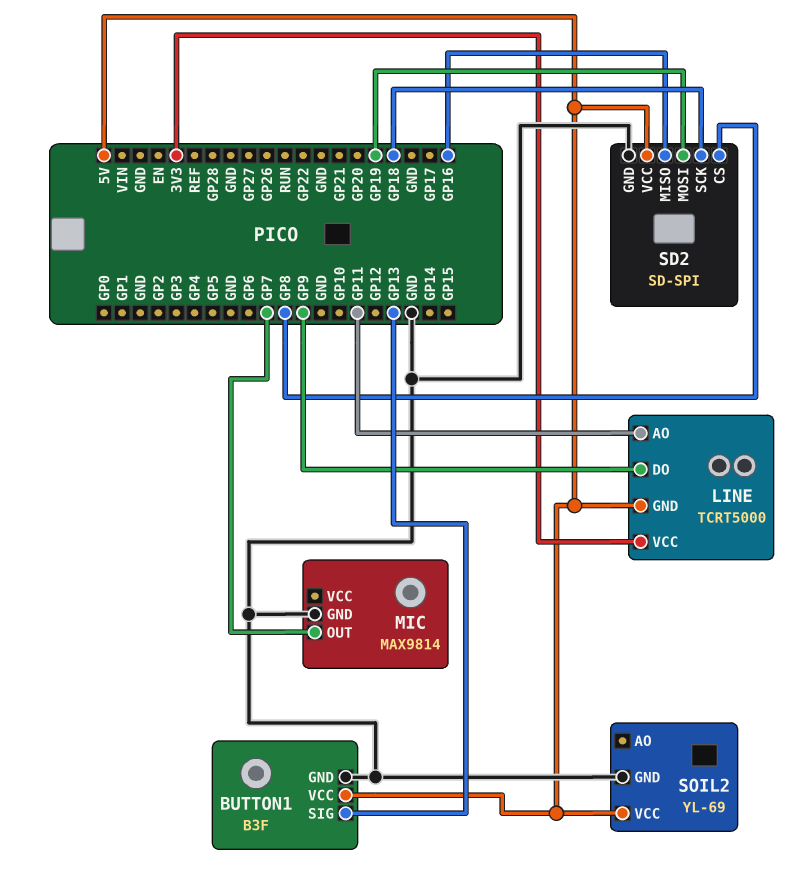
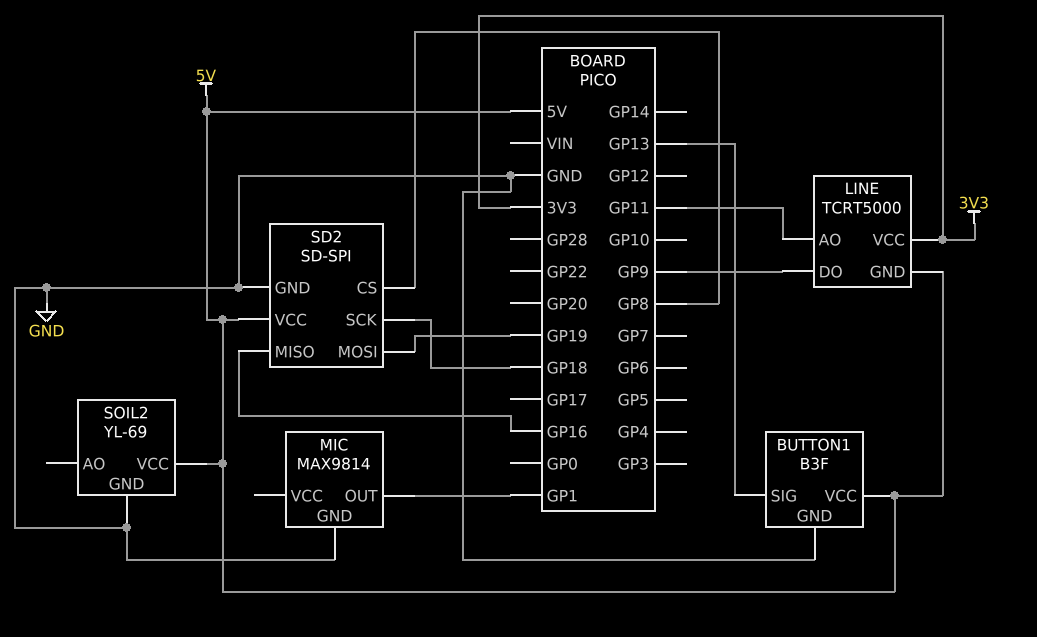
MIC pin OUT: GP7 -> GP1

